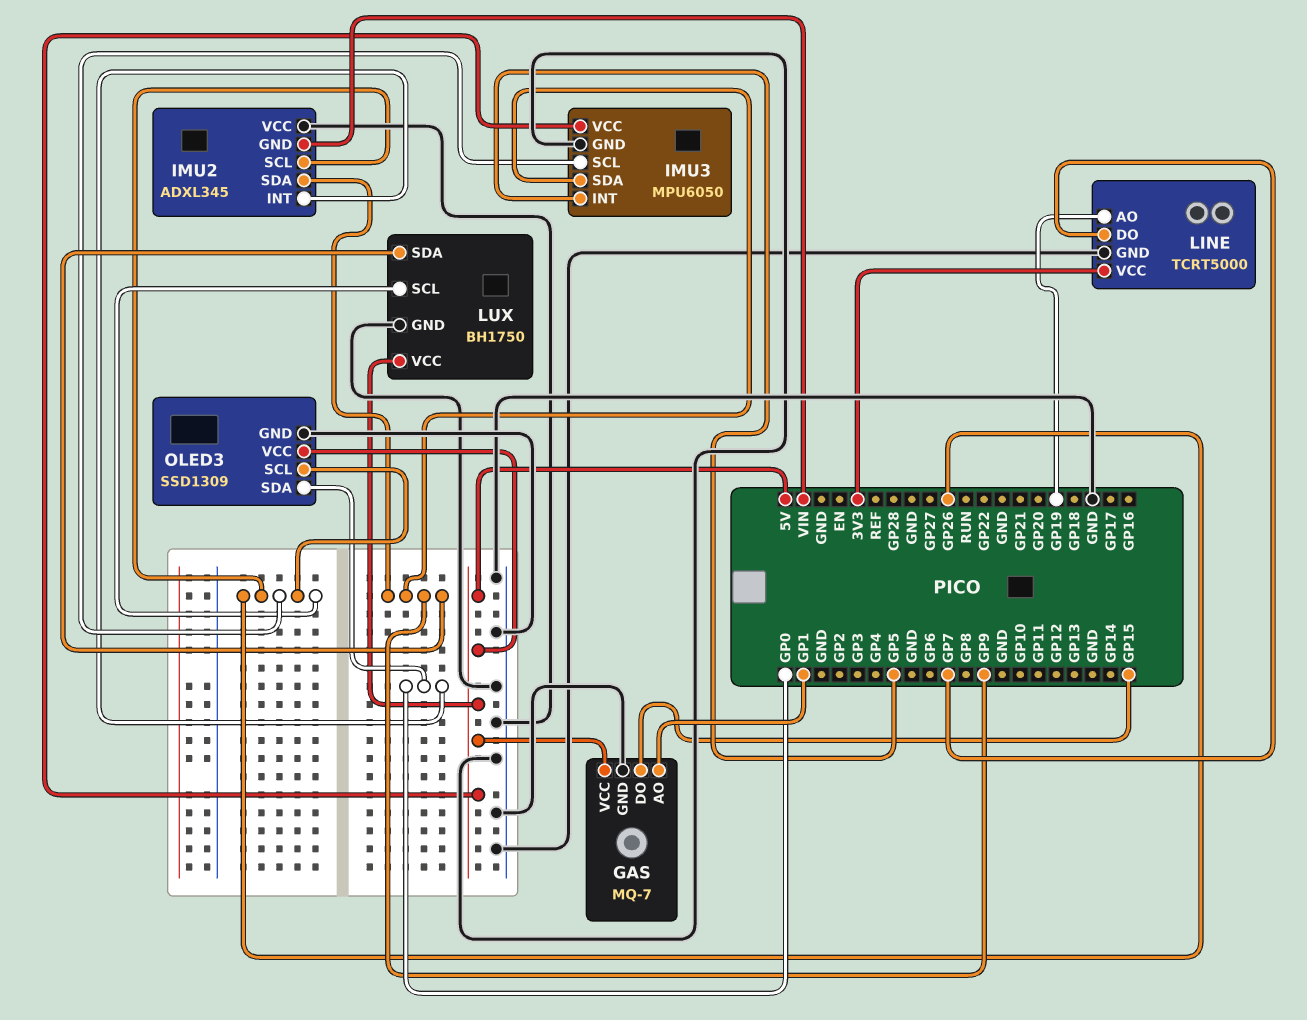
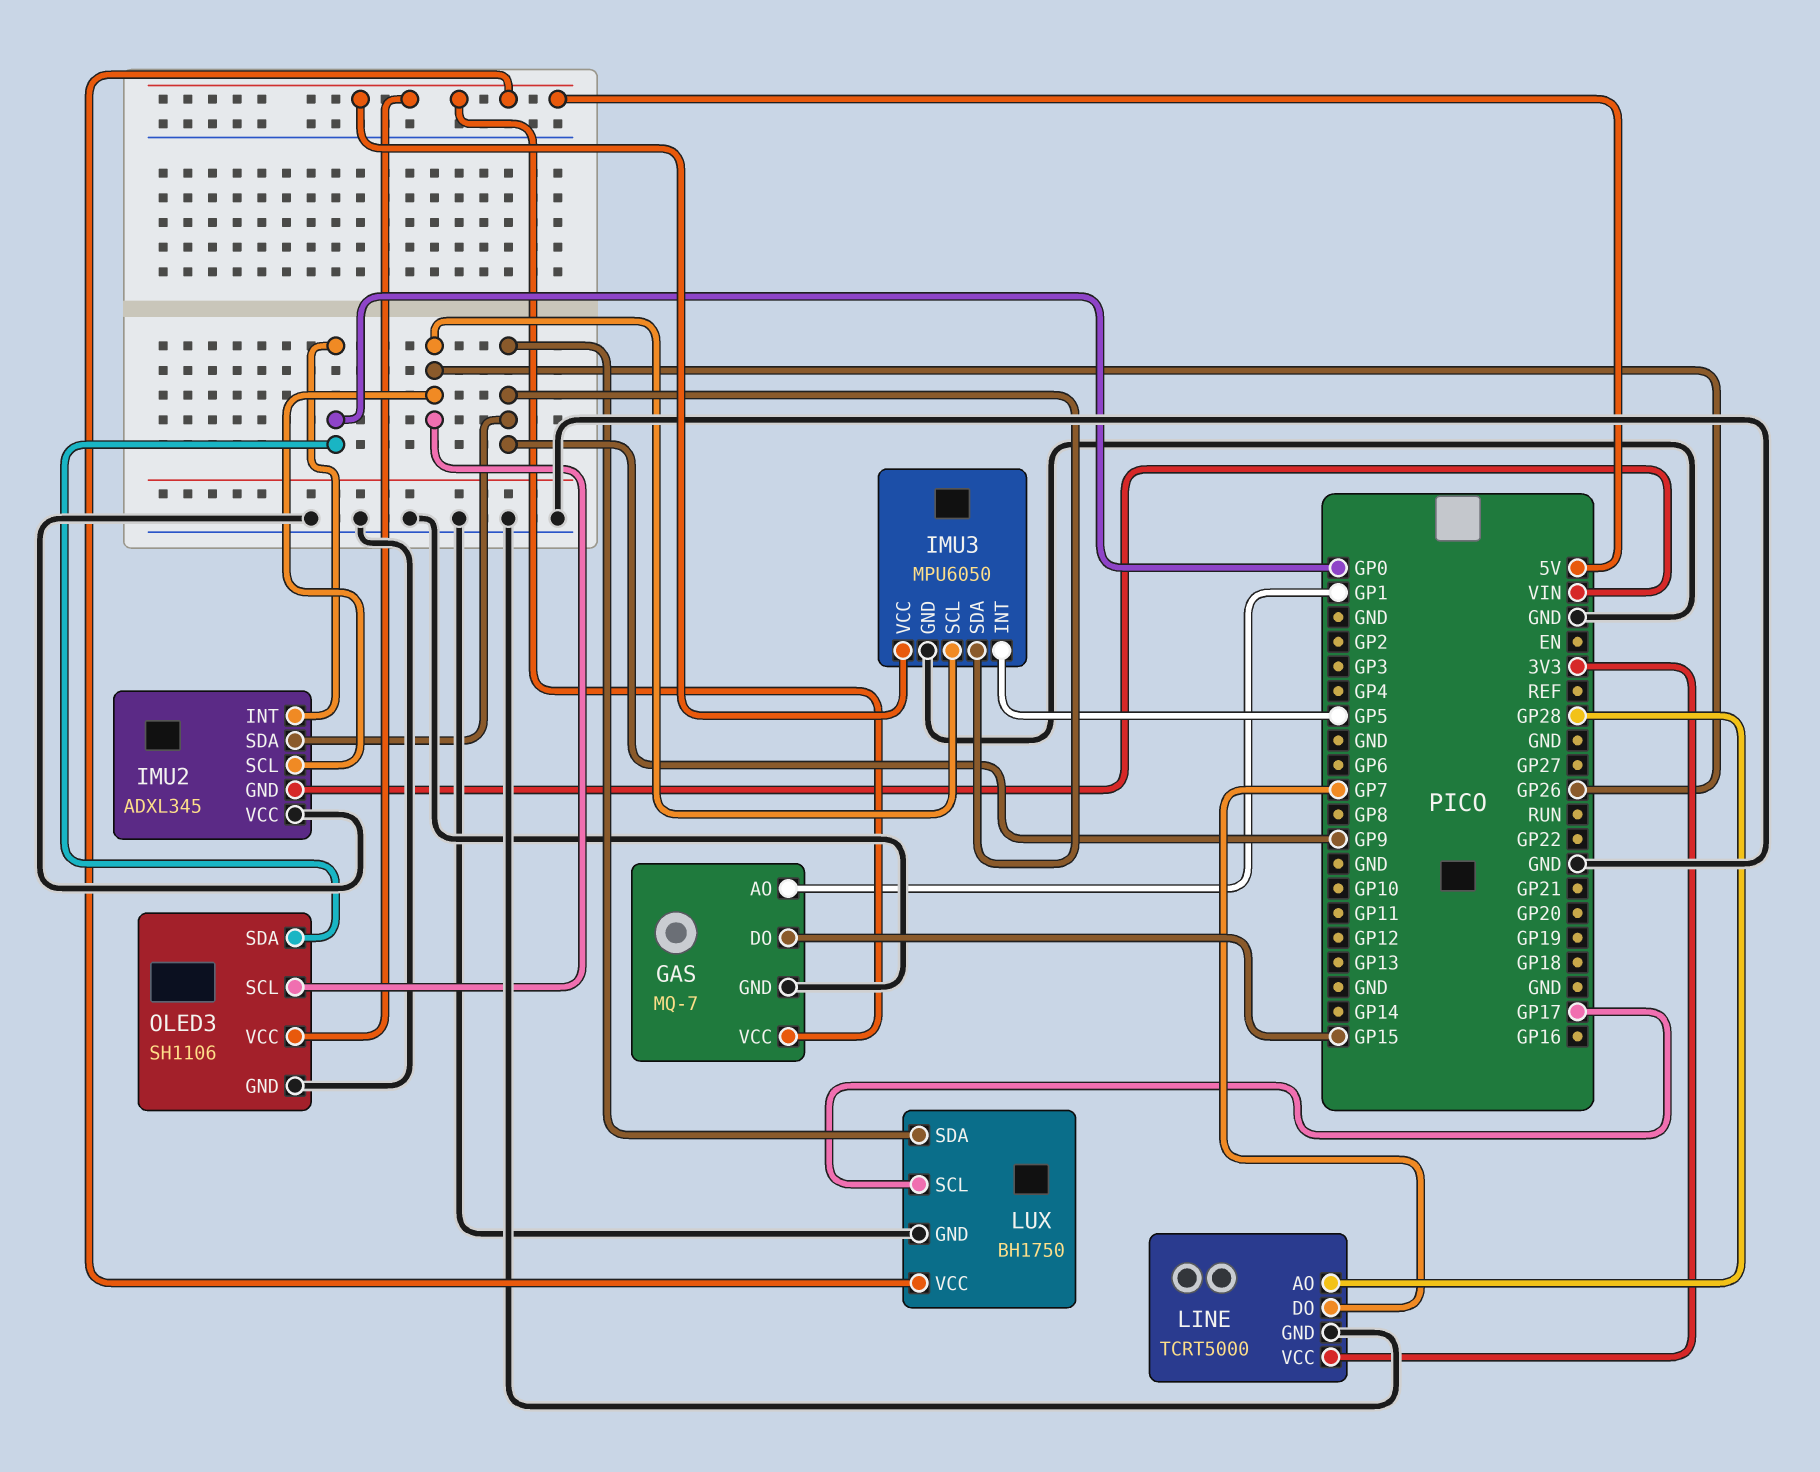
LINE pin AO: GP19 -> GP28
LUX pin SCL: GP26 -> GP17
OLED3: SSD1309 -> SH1106

